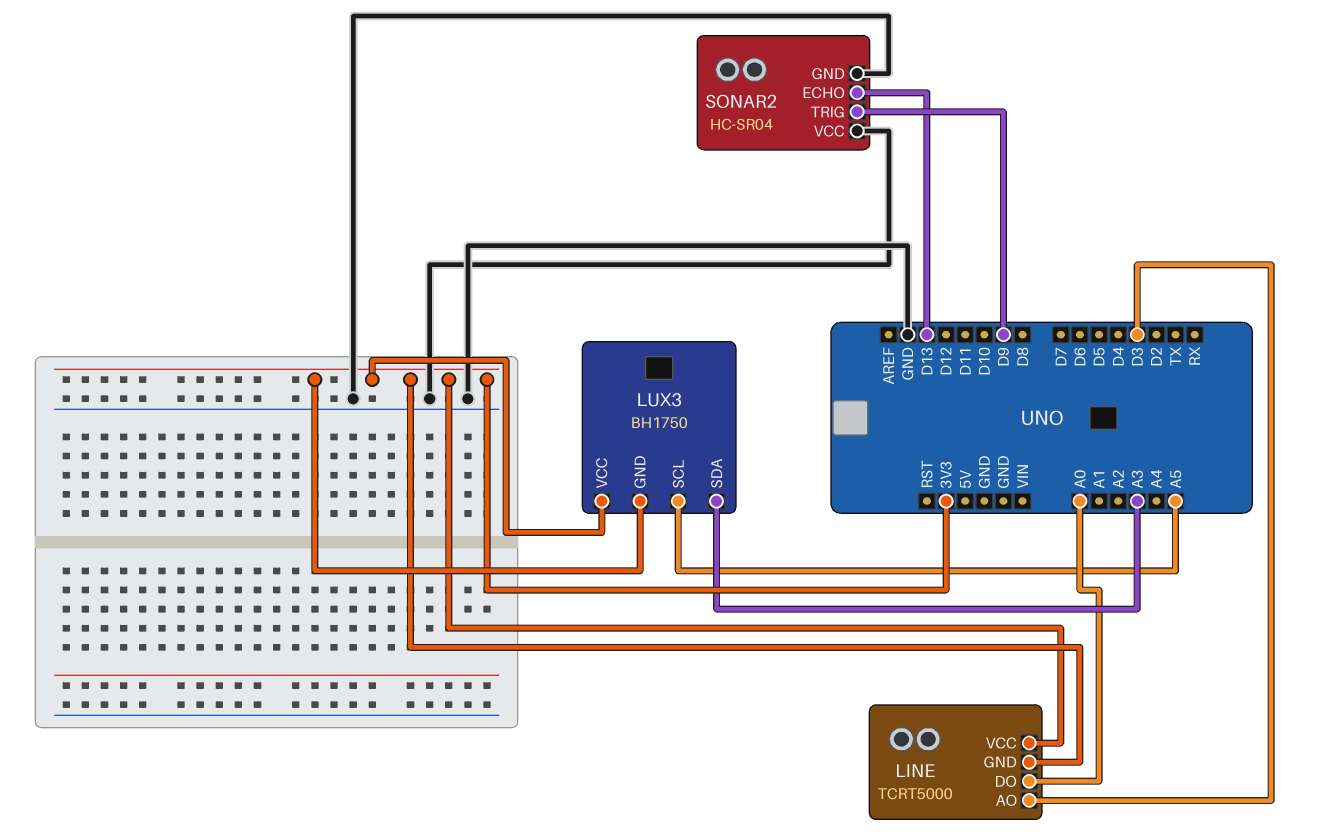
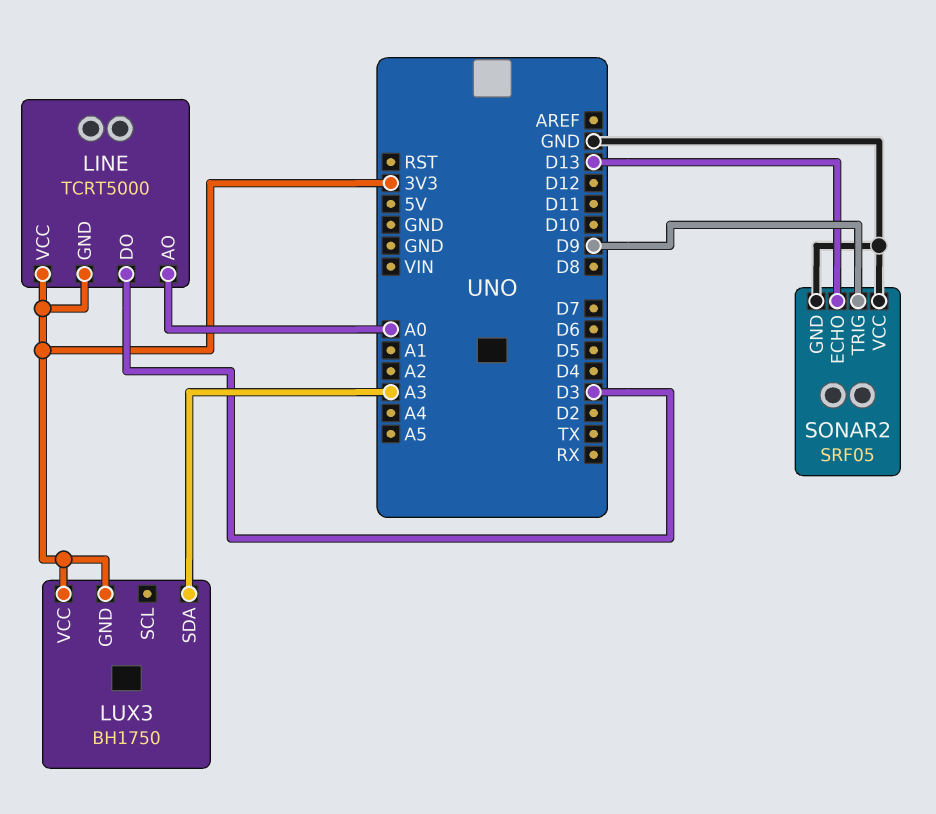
LINE pin AO: D3 -> A0
LINE pin DO: A0 -> D3
LUX3 pin SCL: A5 -> none
SONAR2: HC-SR04 -> SRF05

